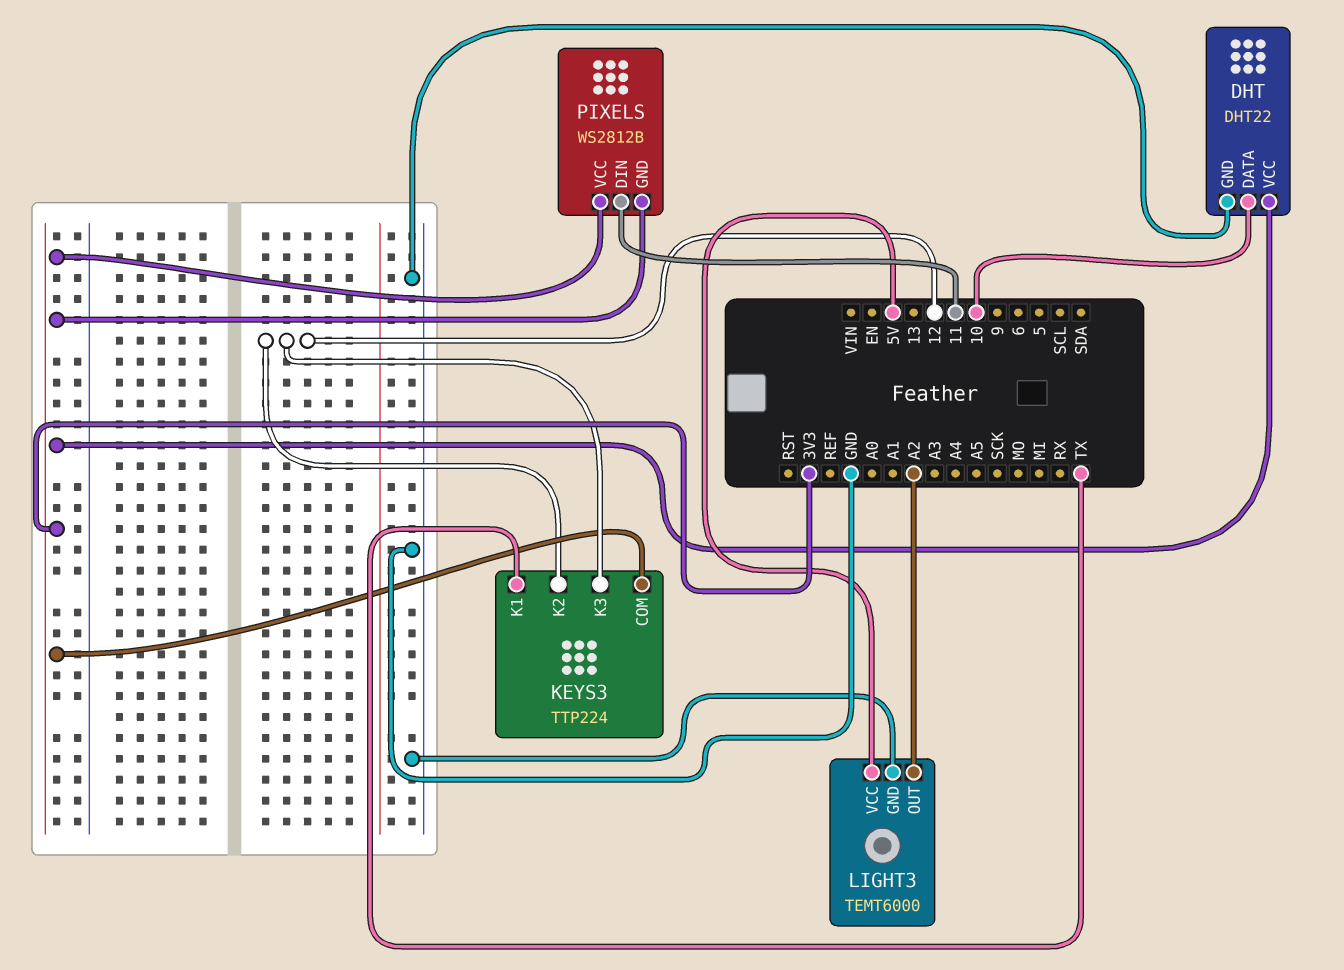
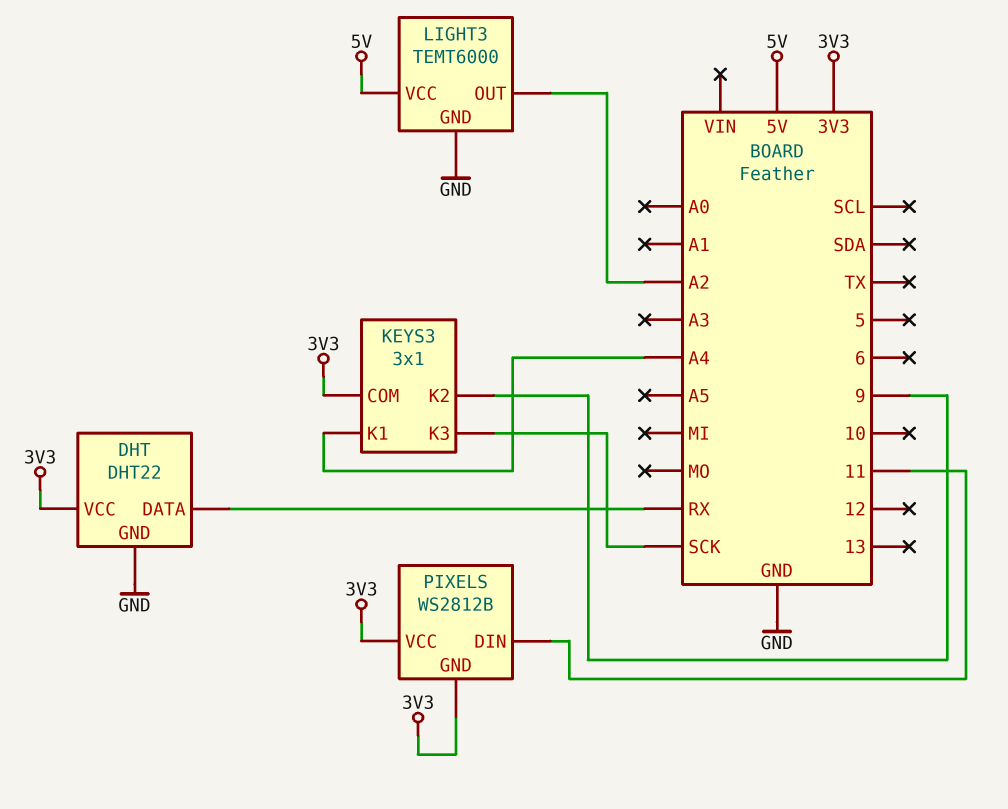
DHT pin DATA: 10 -> RX
KEYS3: TTP224 -> 3x1
KEYS3 pin K1: TX -> A4
KEYS3 pin K2: 12 -> 9
KEYS3 pin K3: 12 -> SCK

